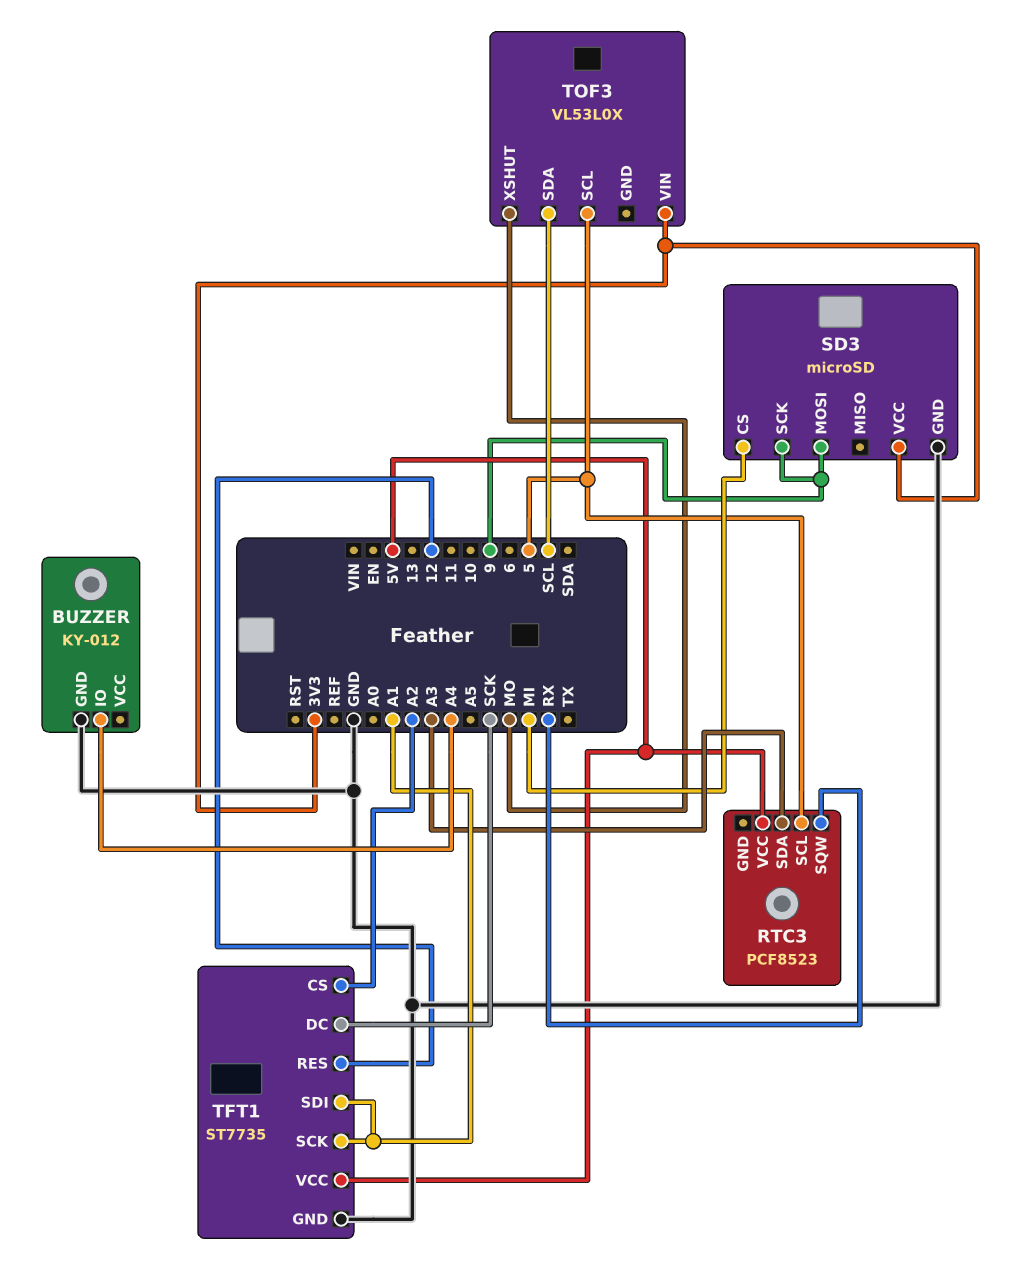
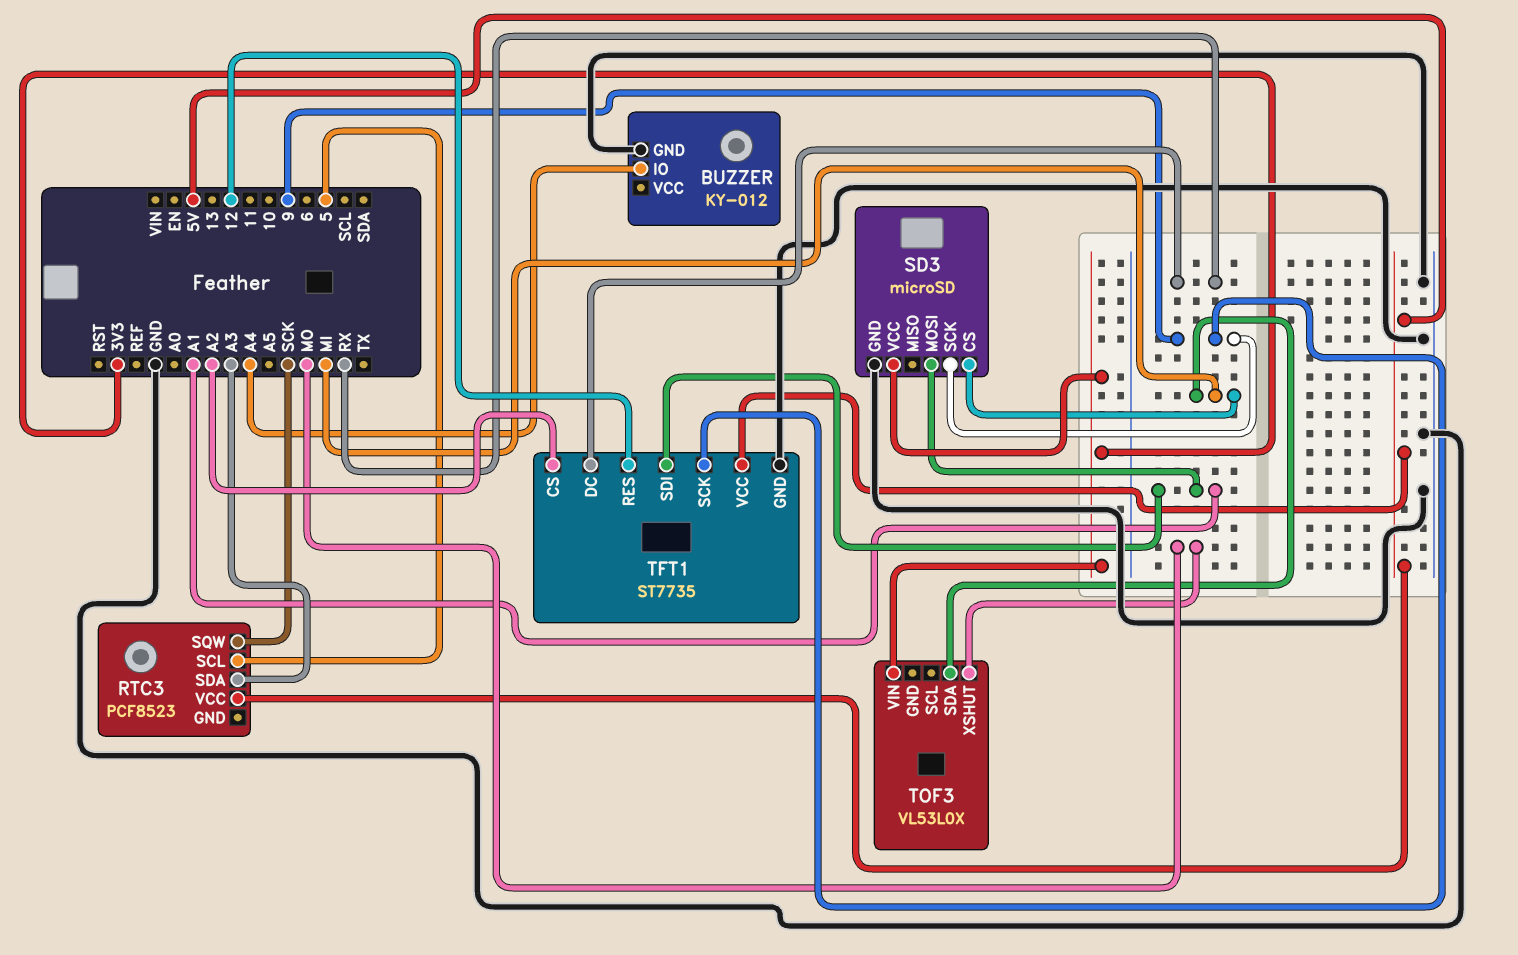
RTC3 pin SQW: RX -> SCK
SD3 pin MOSI: 9 -> A1
TFT1 pin DC: SCK -> RX
TFT1 pin SCK: A1 -> 9
TOF3 pin SCL: 5 -> none
TOF3 pin SDA: SCL -> MI

